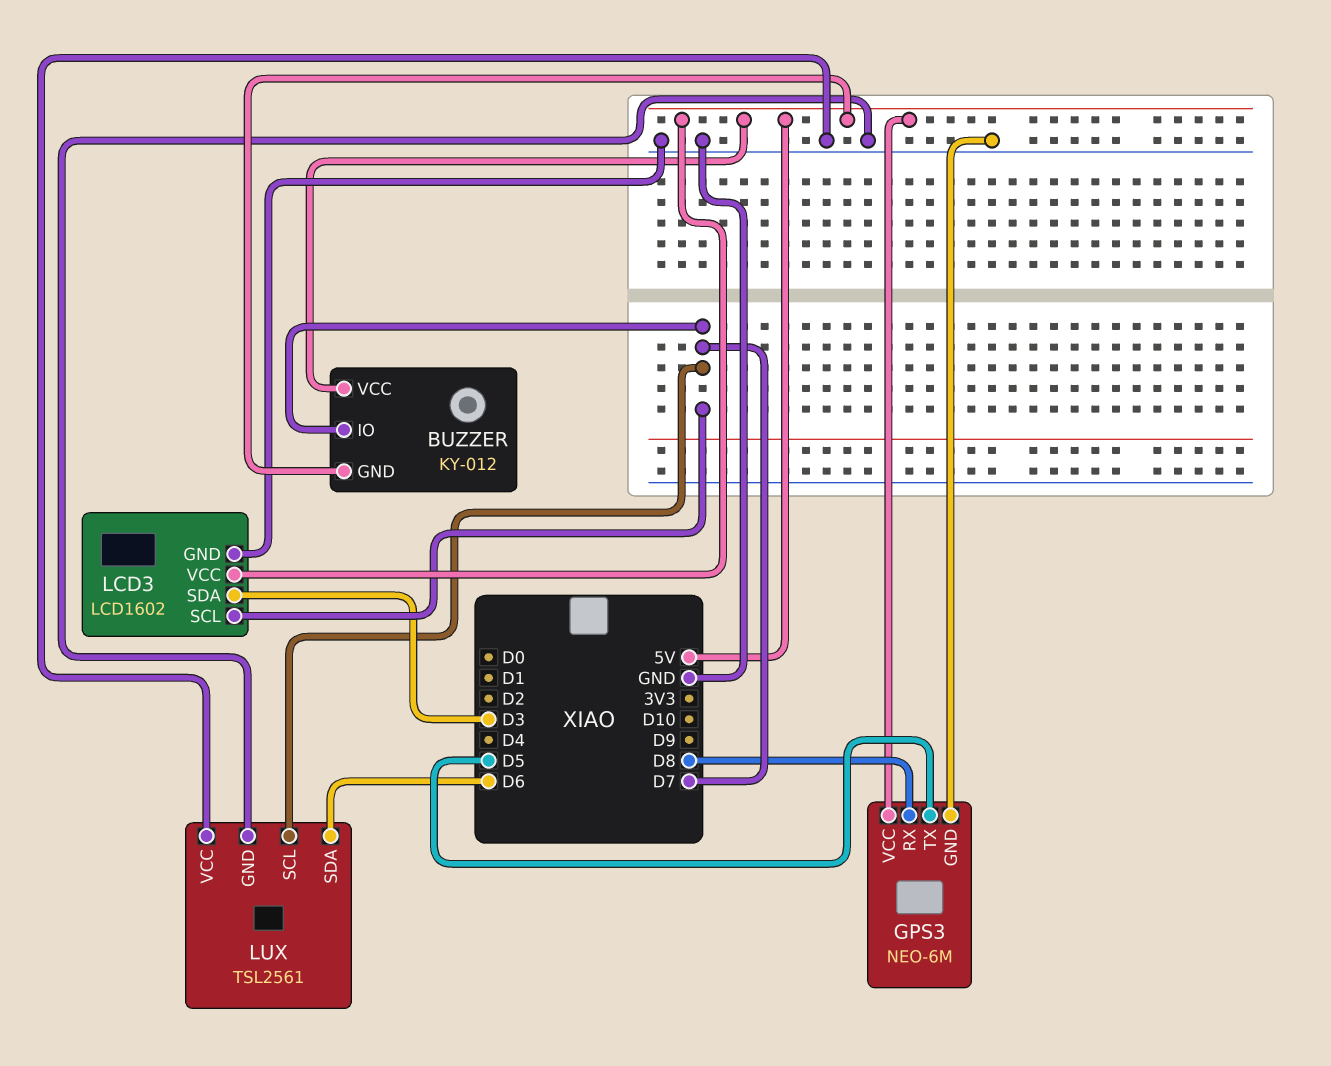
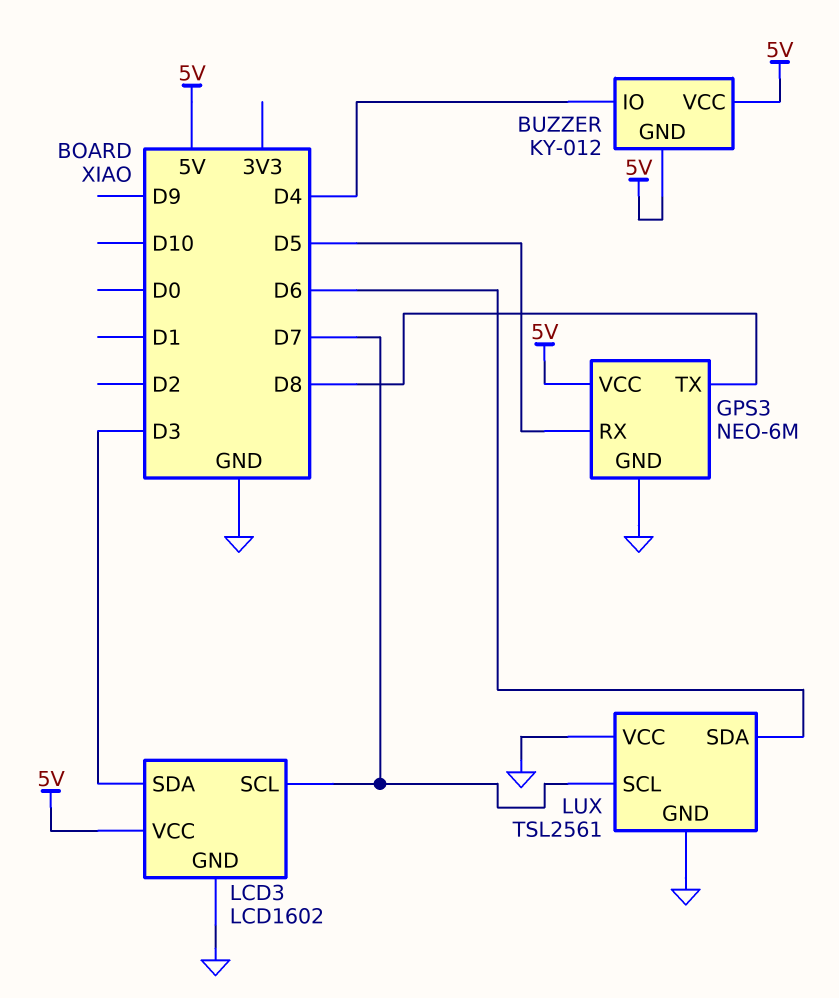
BUZZER pin IO: D7 -> D4
GPS3 pin RX: D8 -> D5
GPS3 pin TX: D5 -> D8

